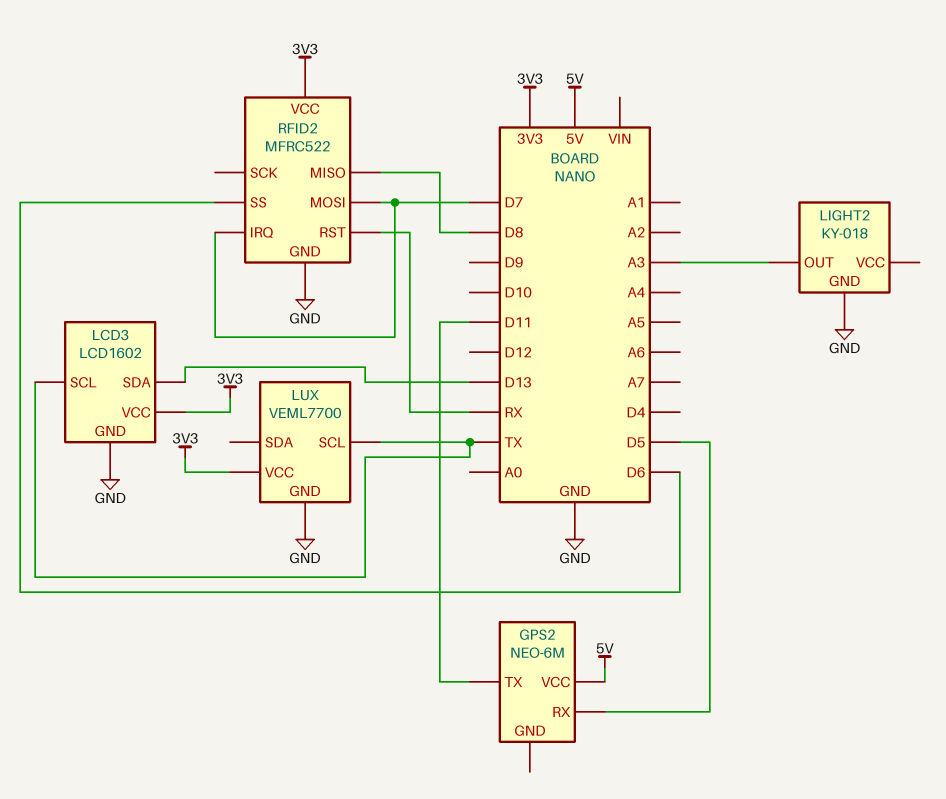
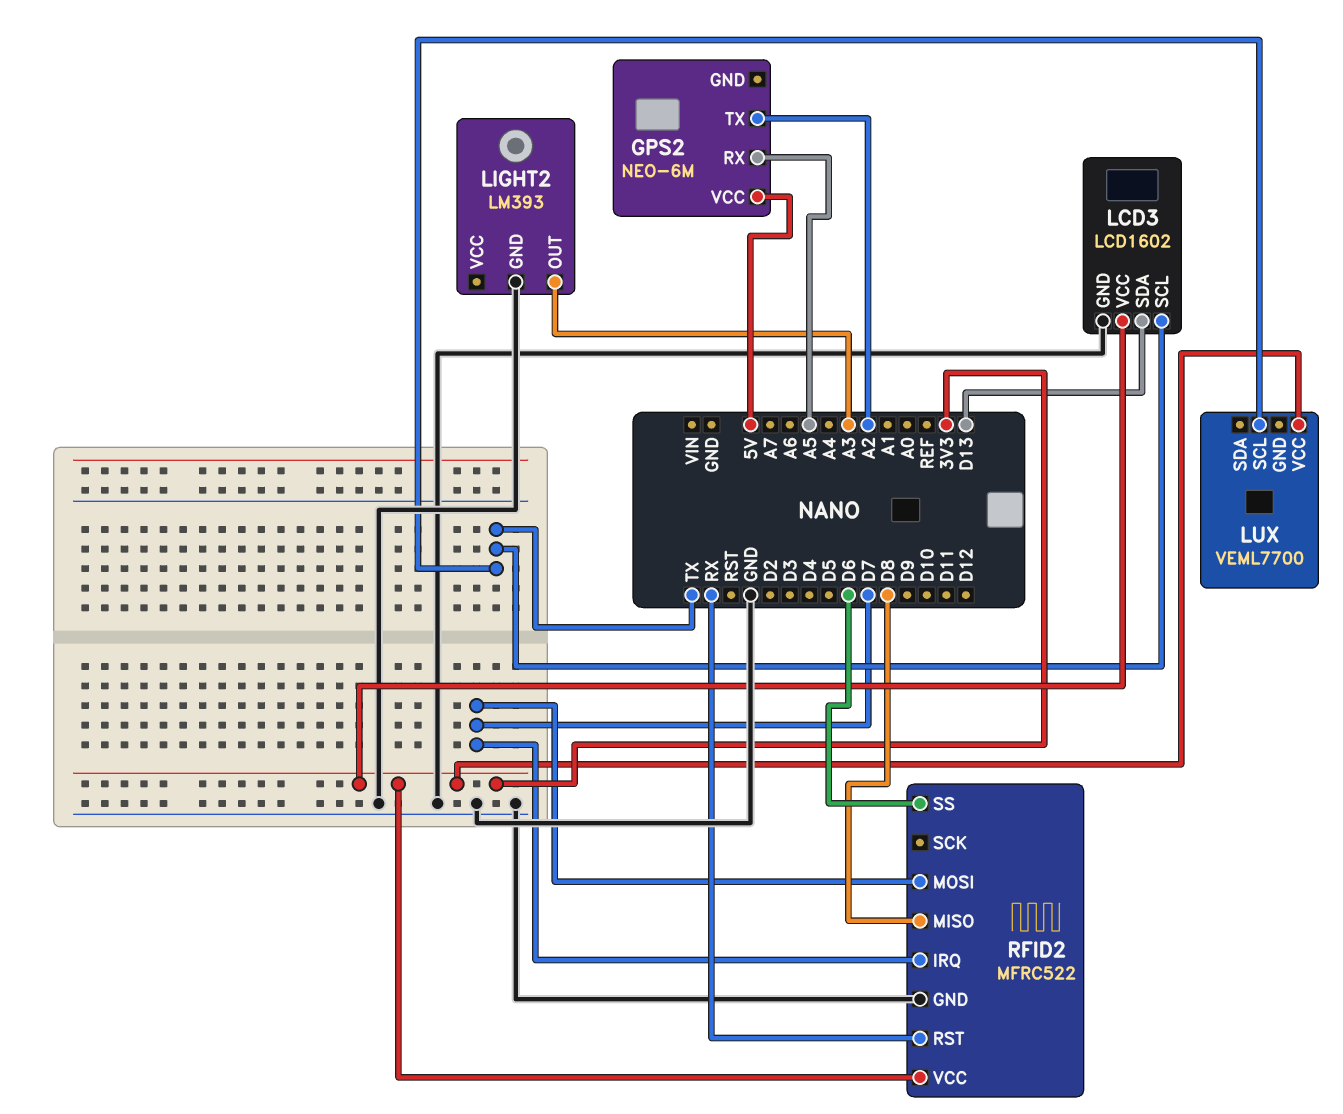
GPS2 pin RX: D5 -> A5
GPS2 pin TX: D11 -> A2
LIGHT2: KY-018 -> LM393
LUX pin GND: GND -> none

